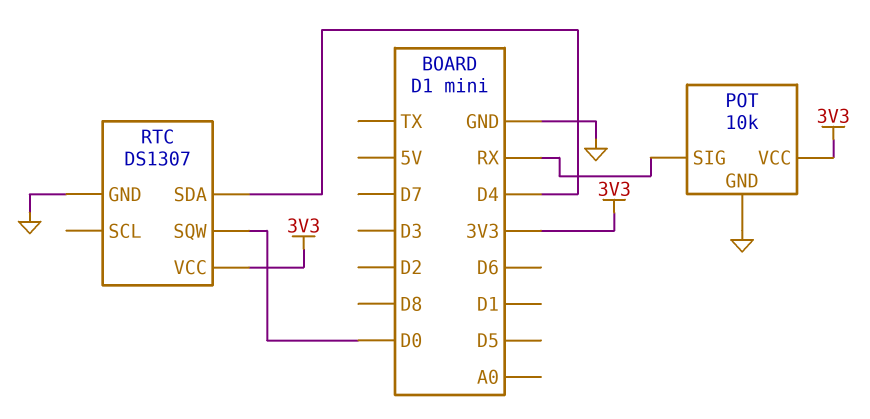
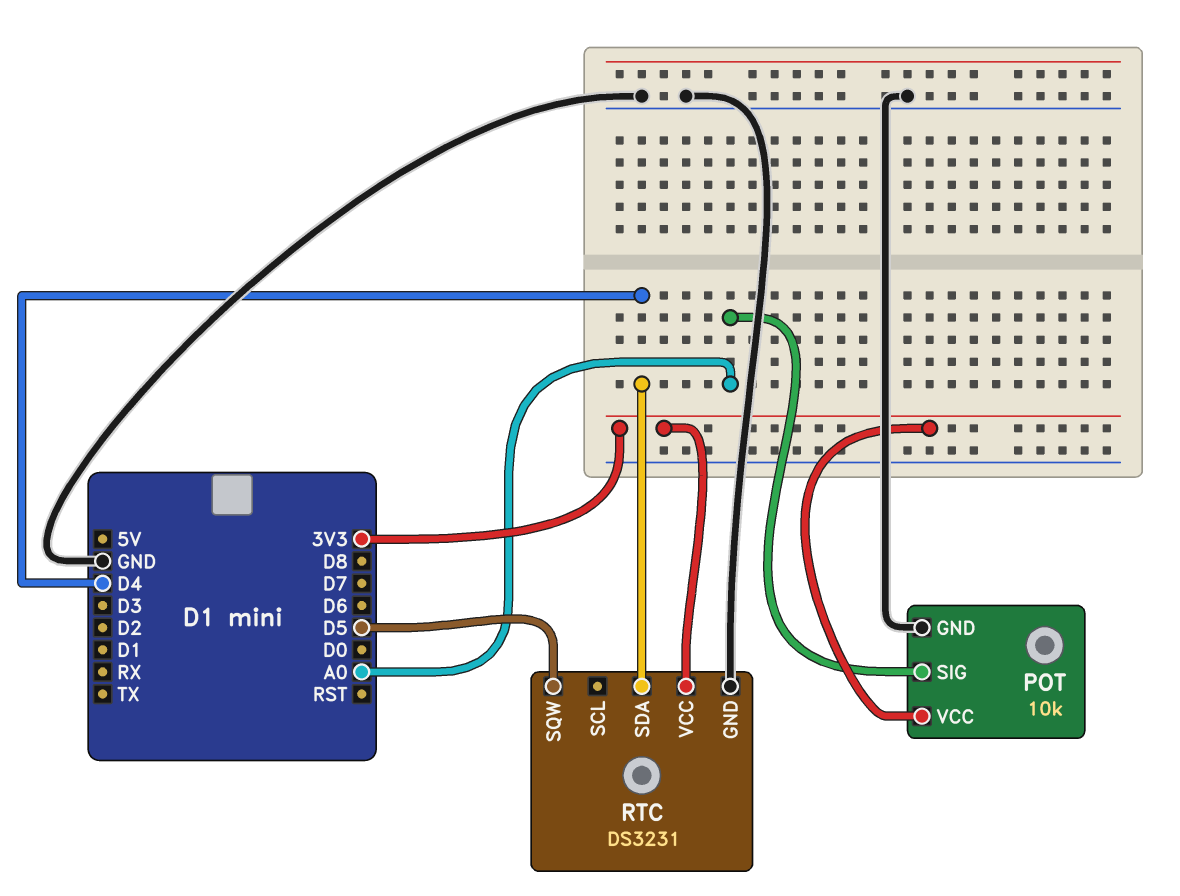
POT pin SIG: RX -> A0
RTC: DS1307 -> DS3231
RTC pin SQW: D0 -> D5

